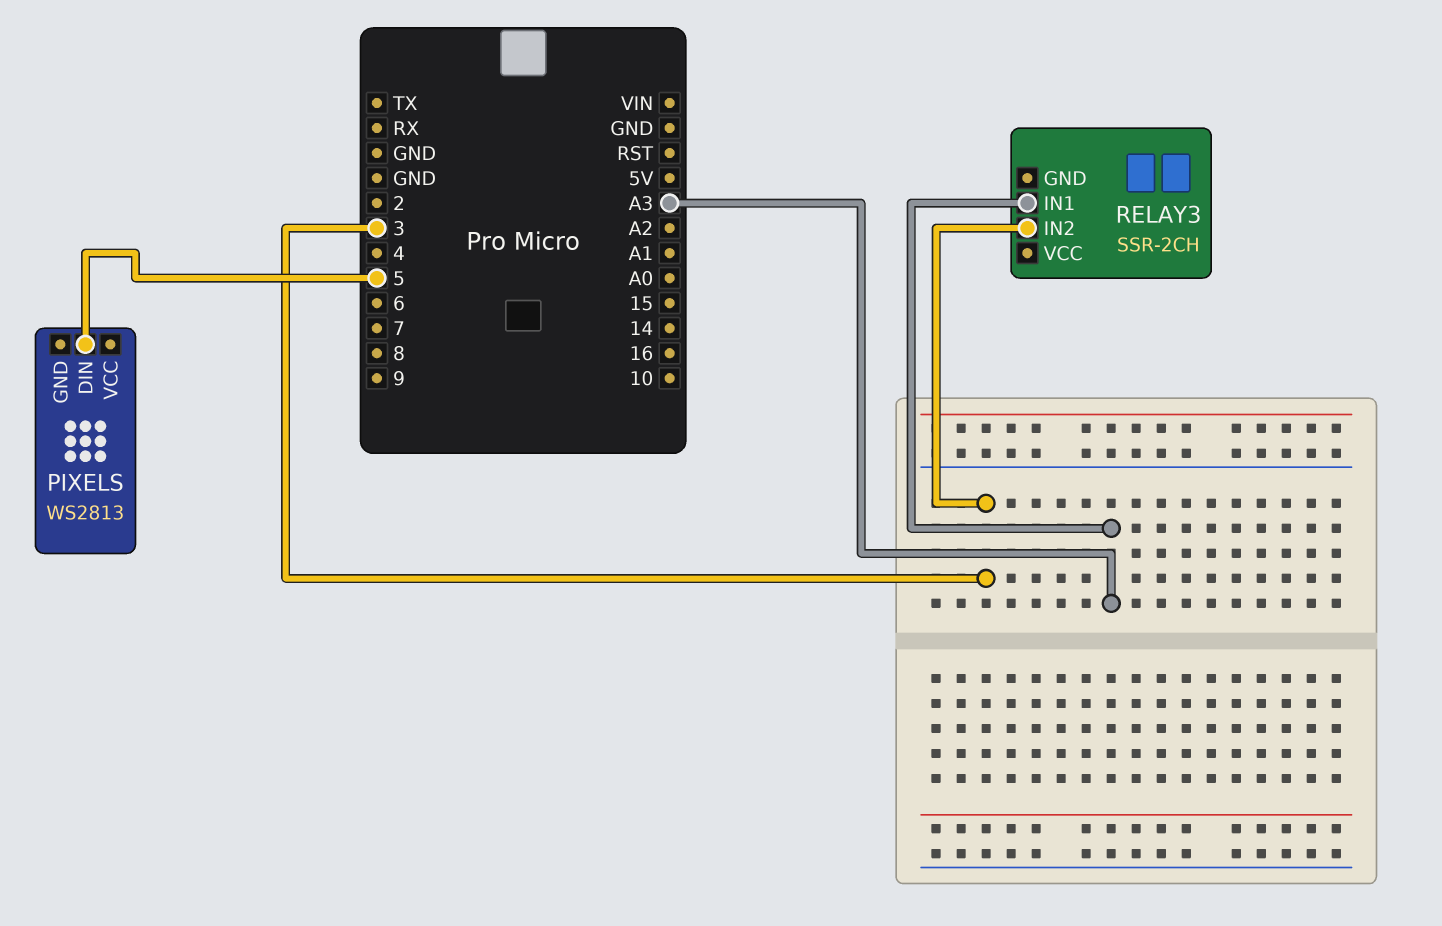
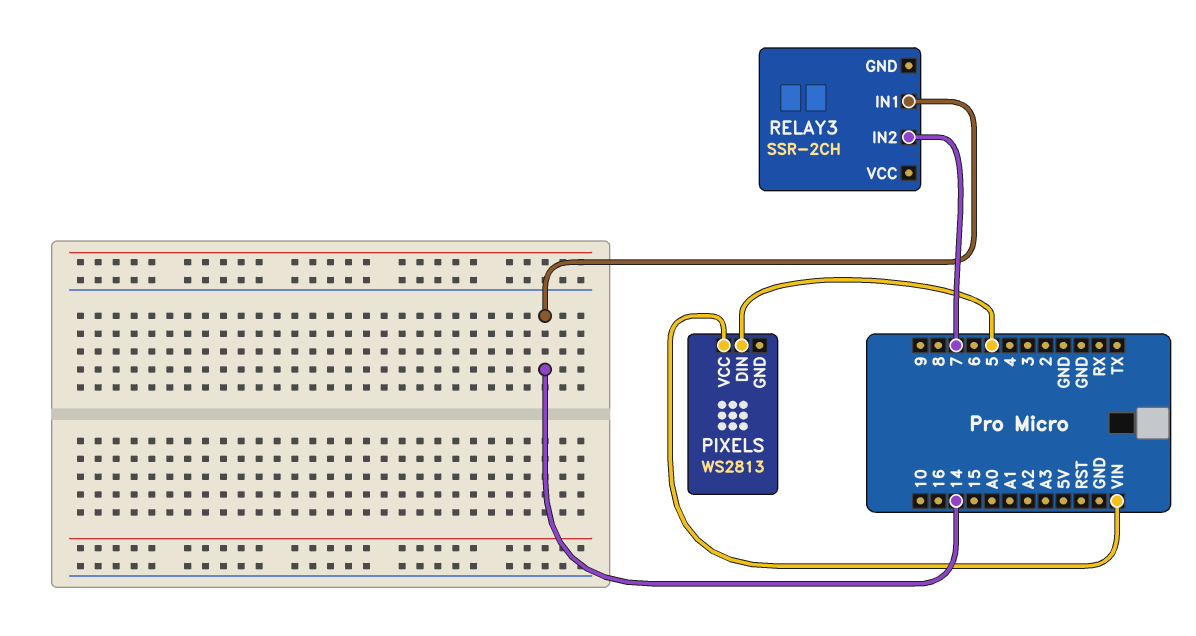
PIXELS pin VCC: none -> VIN
RELAY3 pin IN1: A3 -> 14
RELAY3 pin IN2: 3 -> 7

